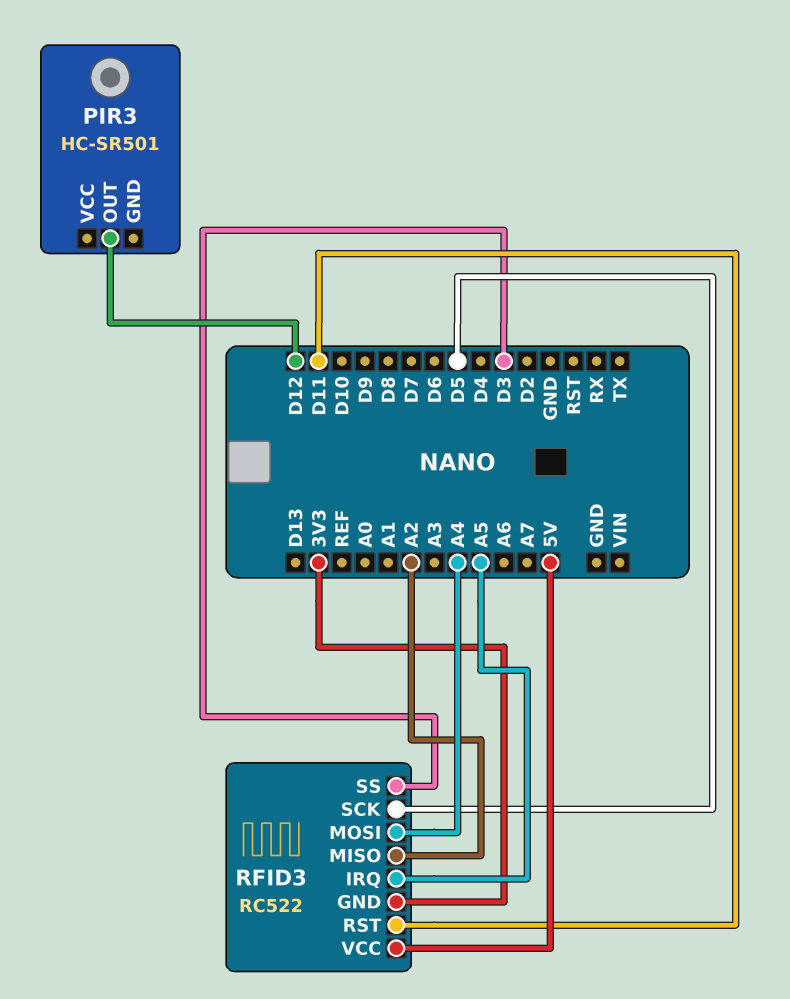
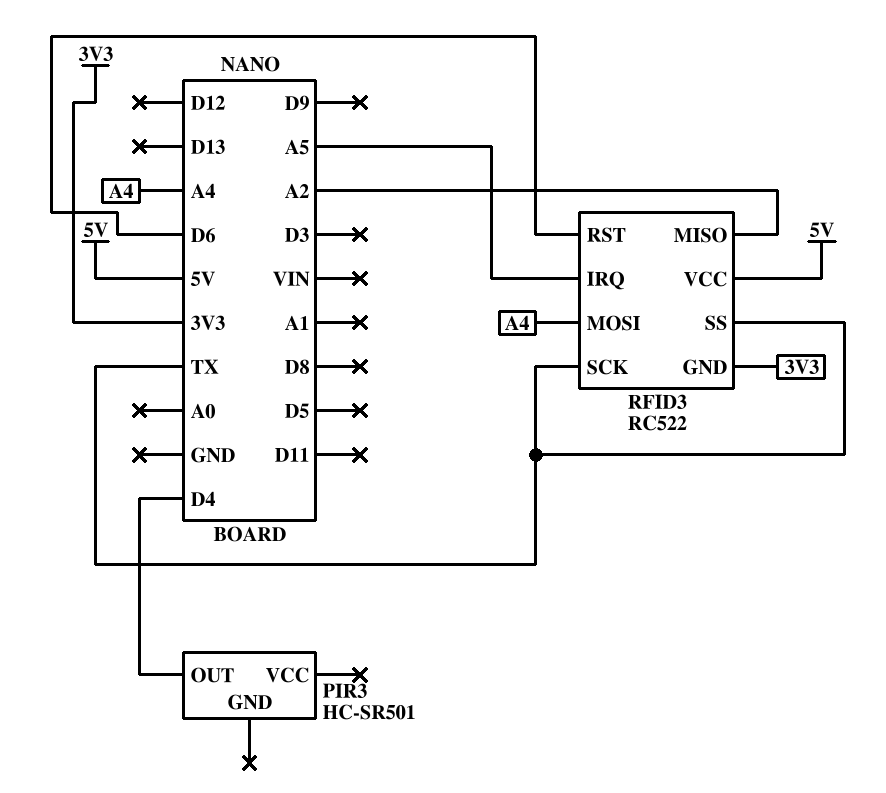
PIR3 pin OUT: D12 -> D4
RFID3 pin RST: D11 -> D6
RFID3 pin SCK: D5 -> TX
RFID3 pin SS: D3 -> TX

